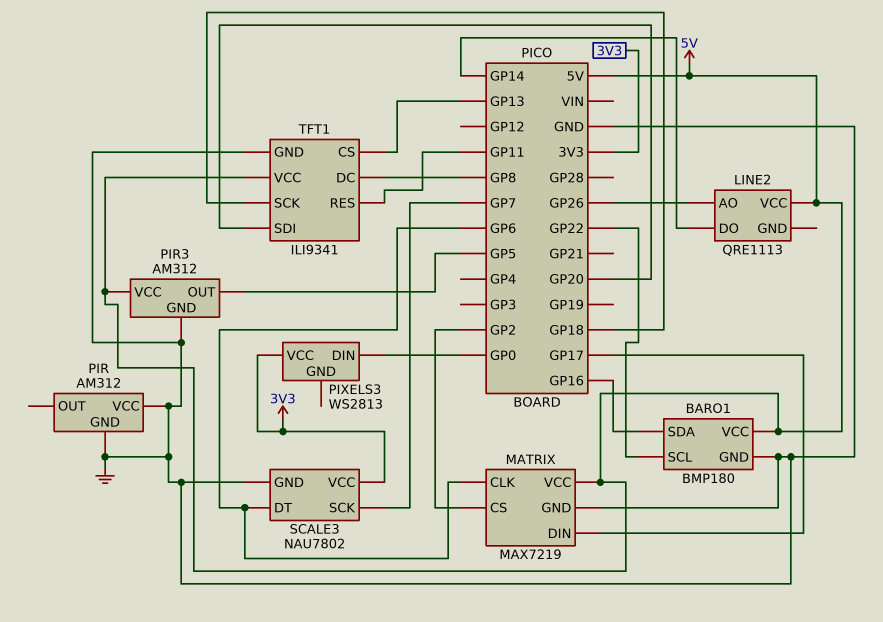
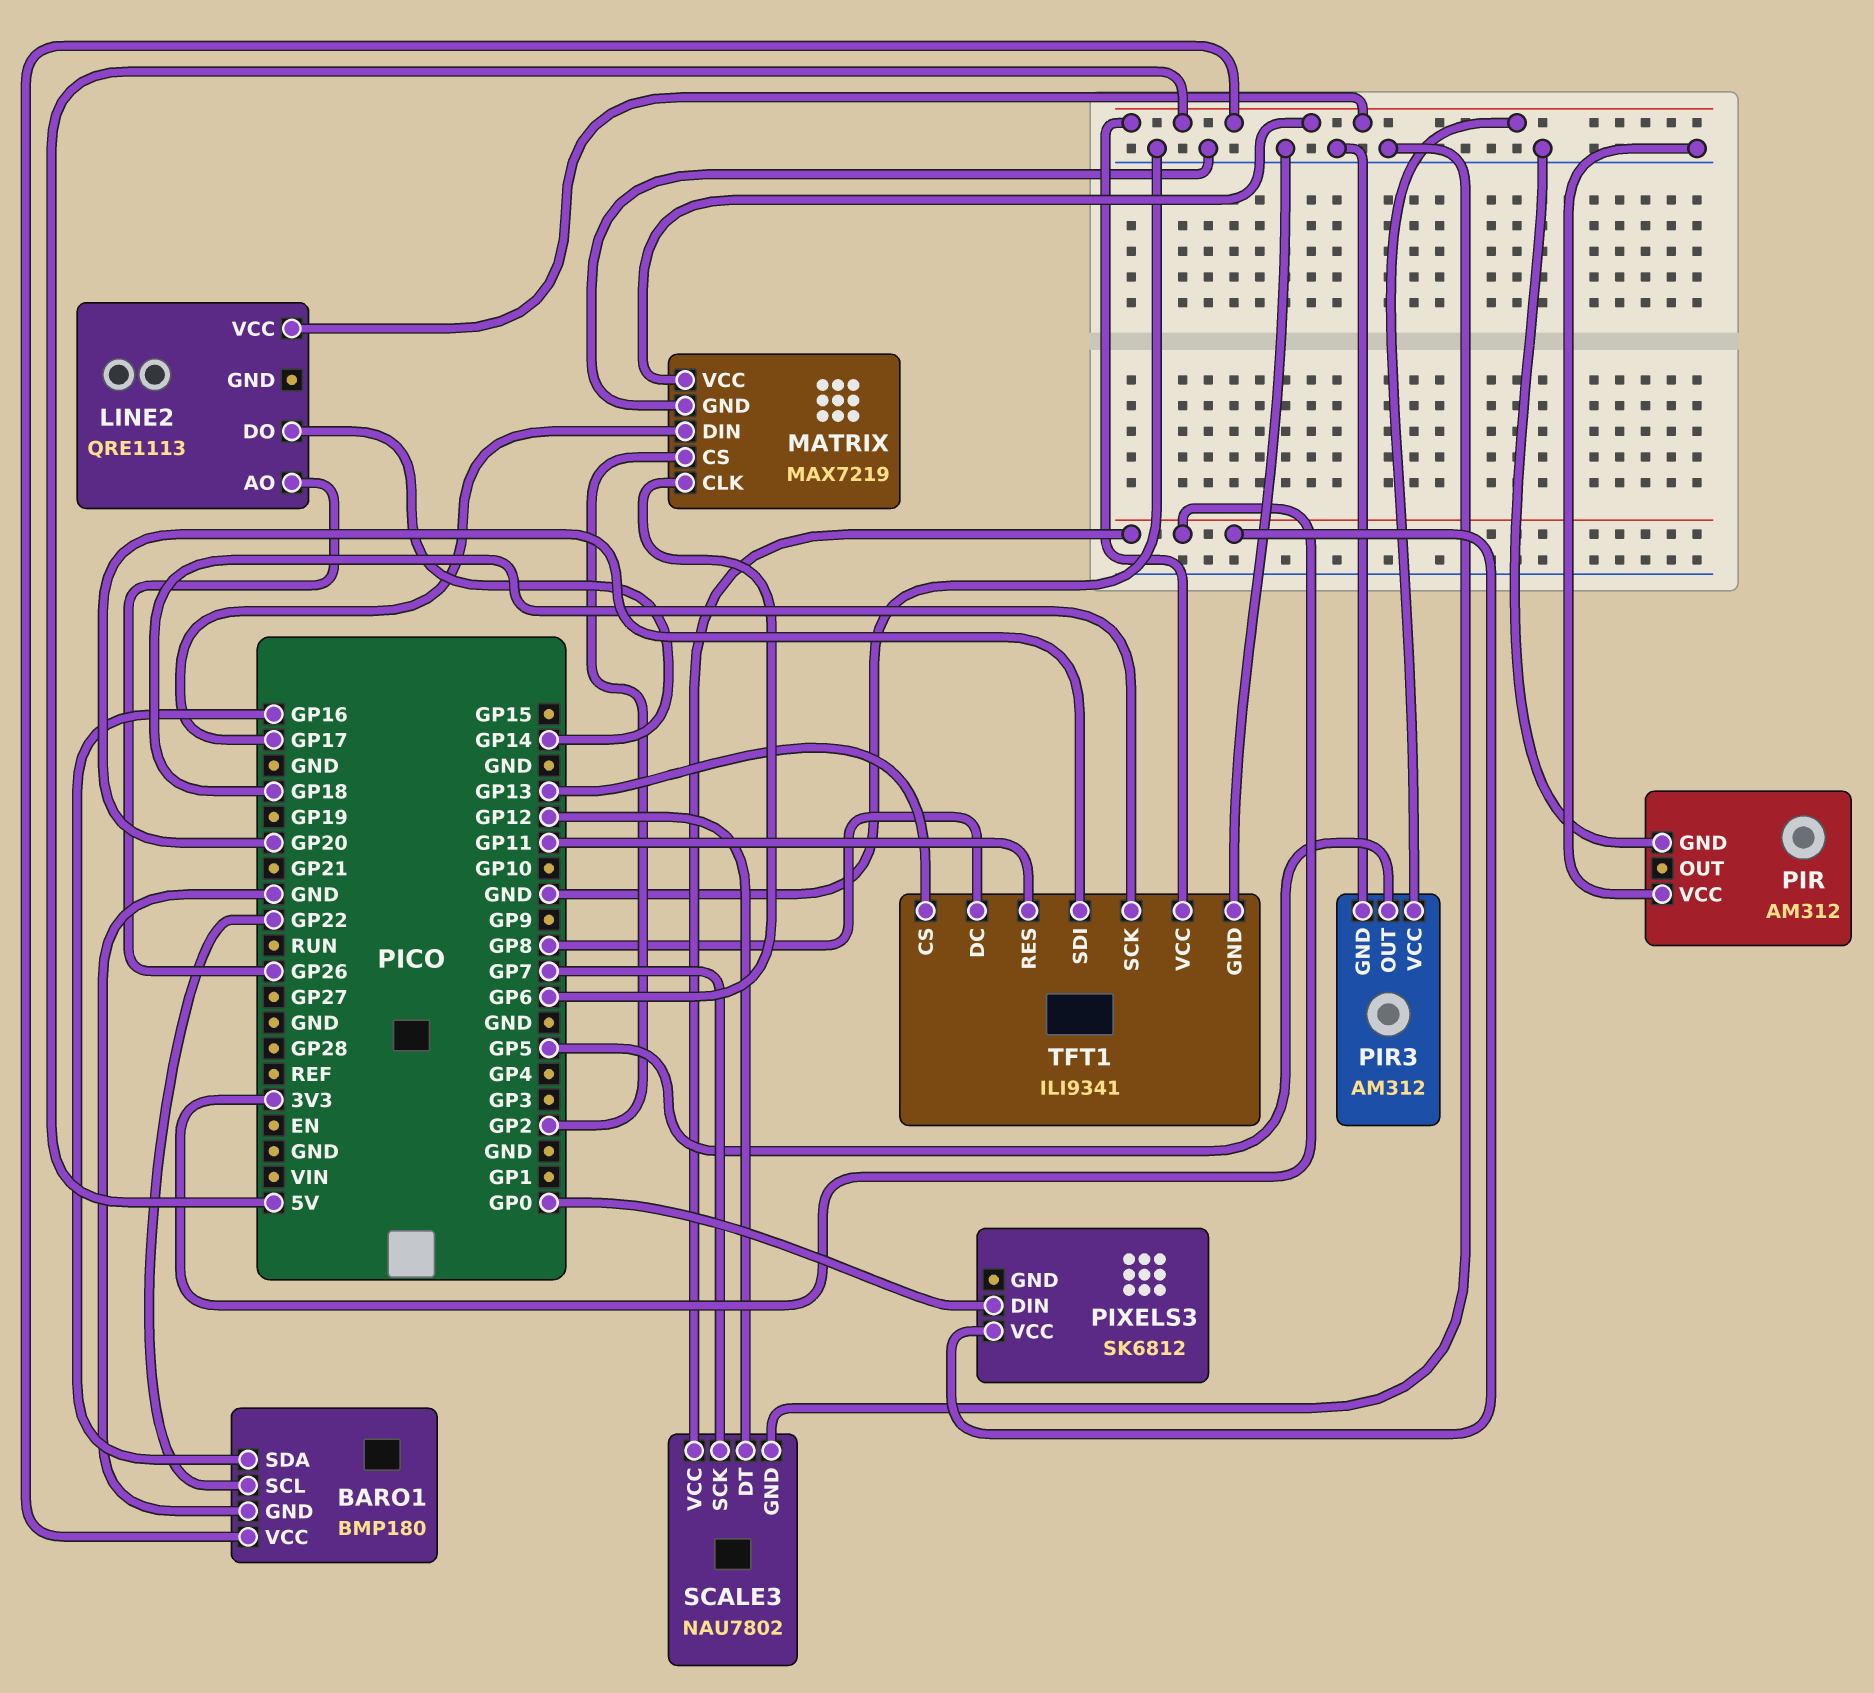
PIXELS3: WS2813 -> SK6812
SCALE3 pin DT: GP6 -> GP12

